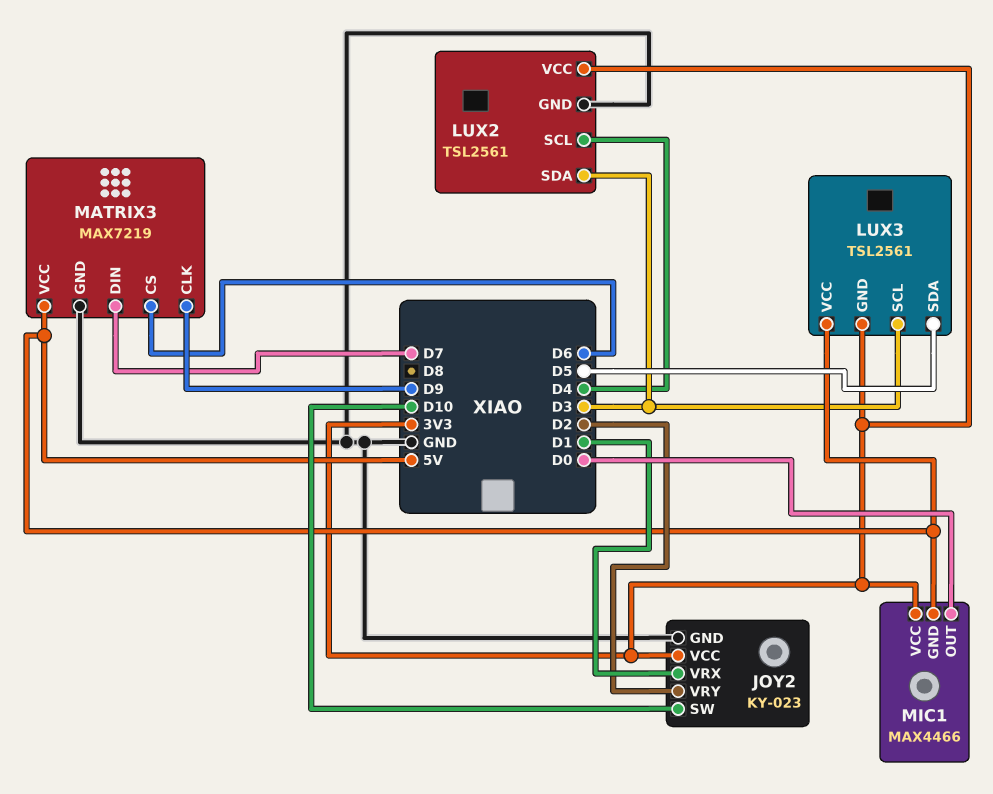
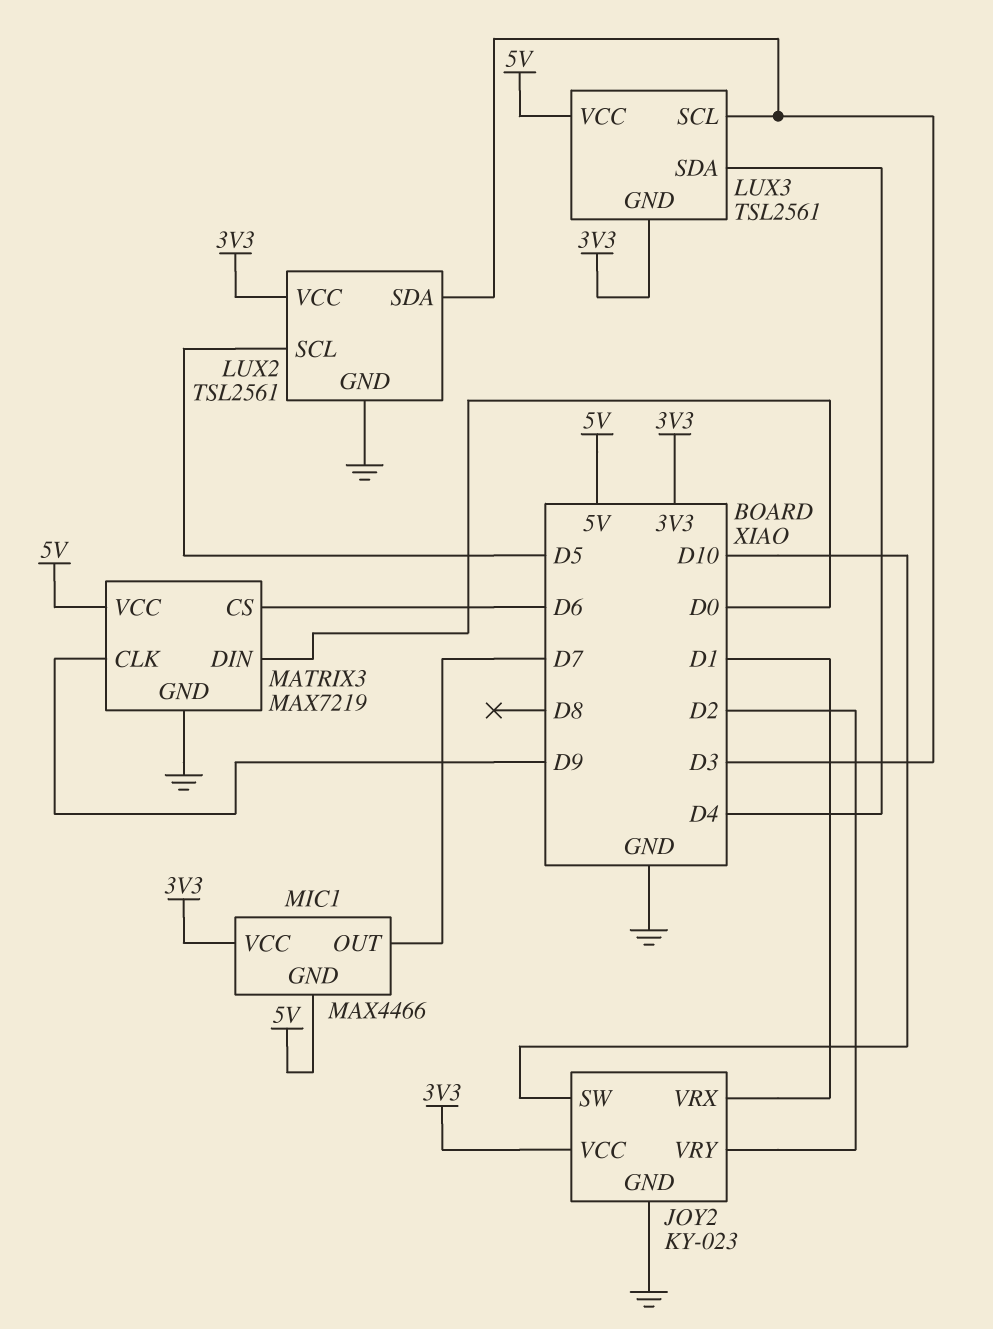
LUX2 pin SCL: D4 -> D5
LUX3 pin SDA: D5 -> D4
MATRIX3 pin DIN: D7 -> D0
MIC1 pin OUT: D0 -> D7

